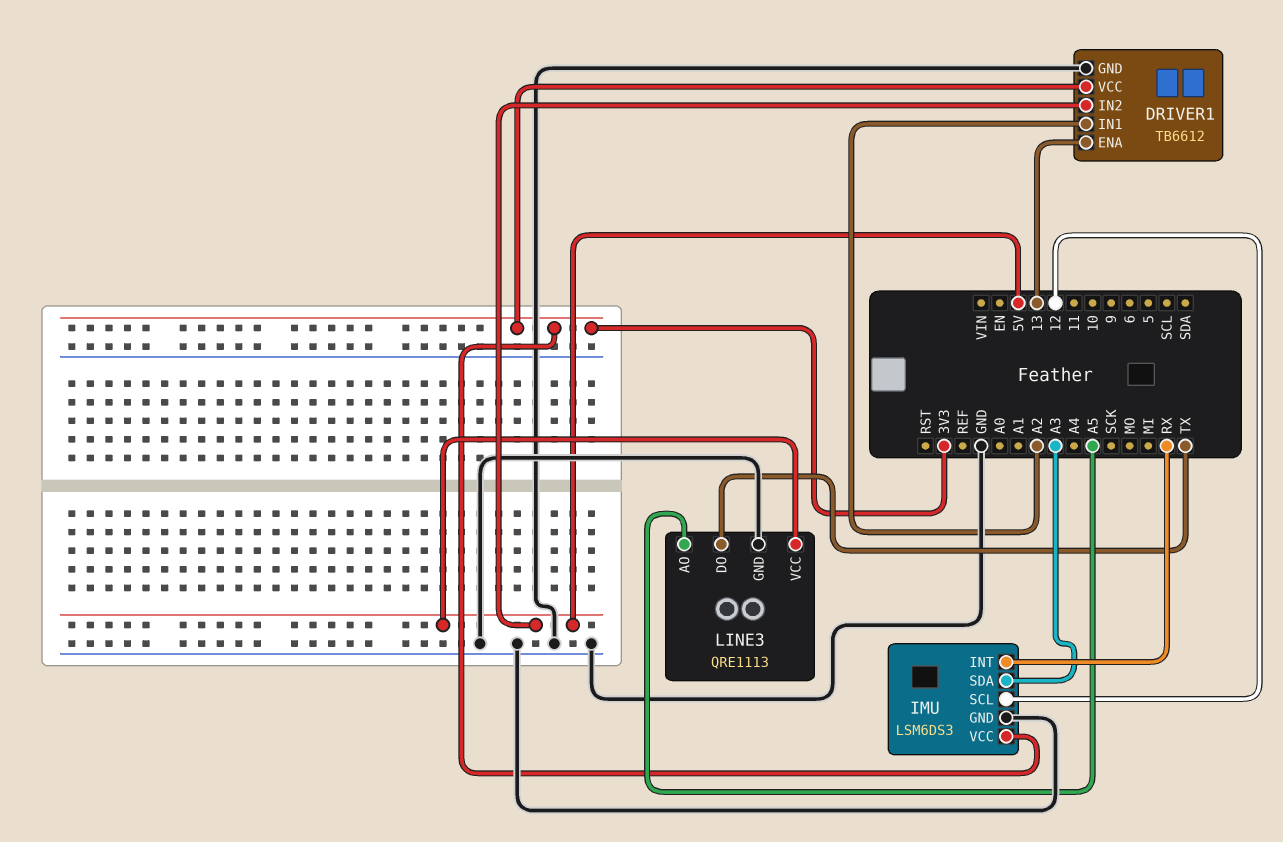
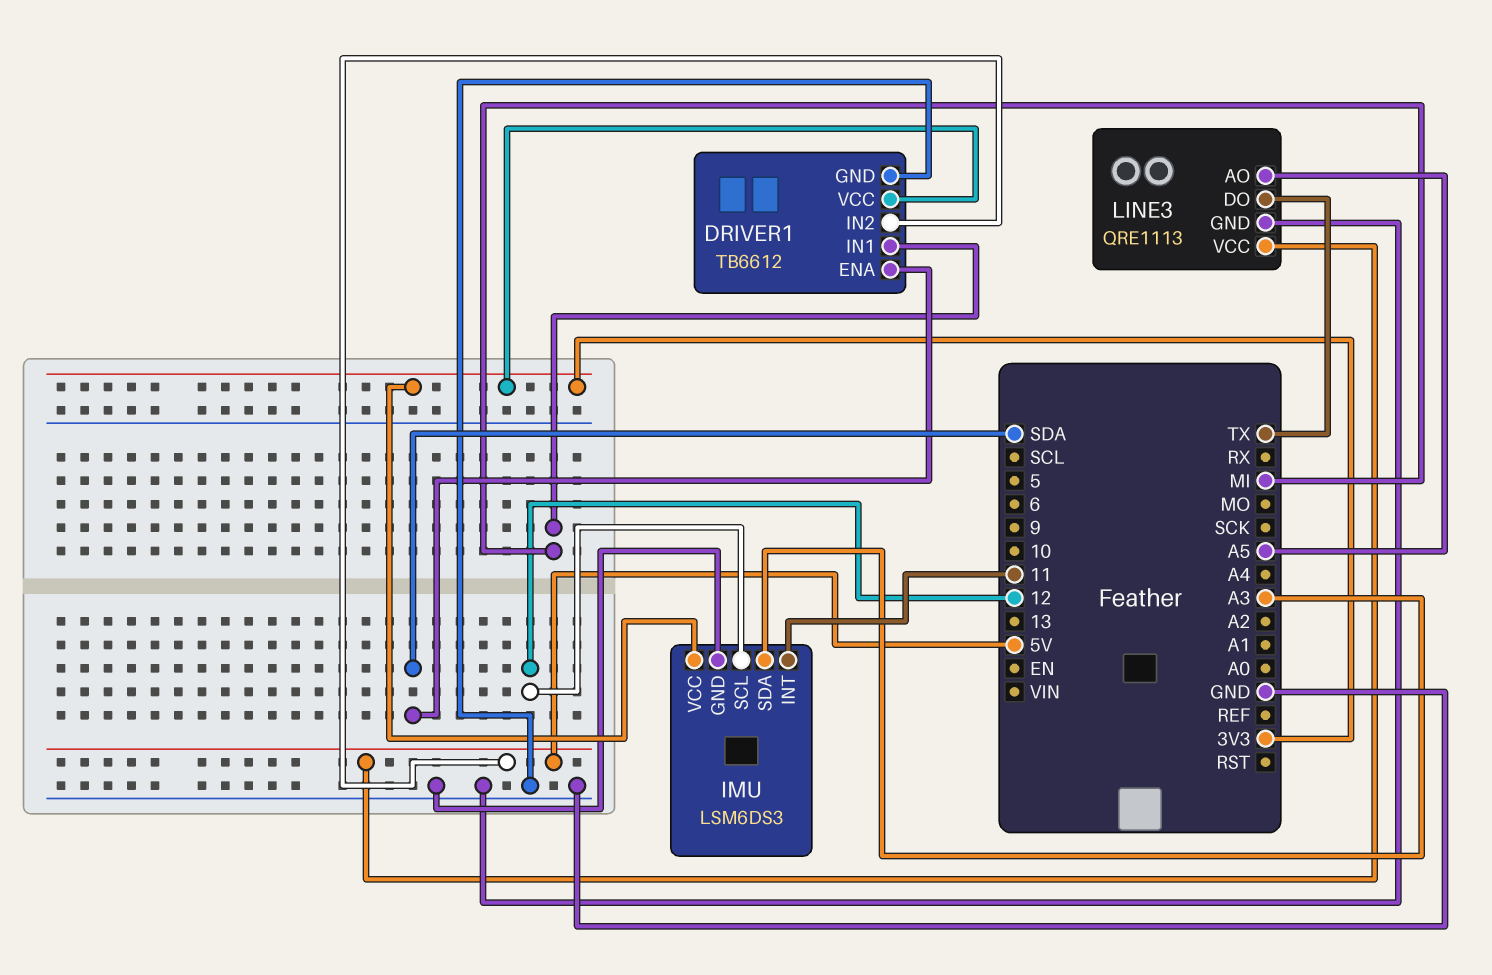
DRIVER1 pin ENA: 13 -> SDA
DRIVER1 pin IN1: A2 -> MI
IMU pin INT: RX -> 11

